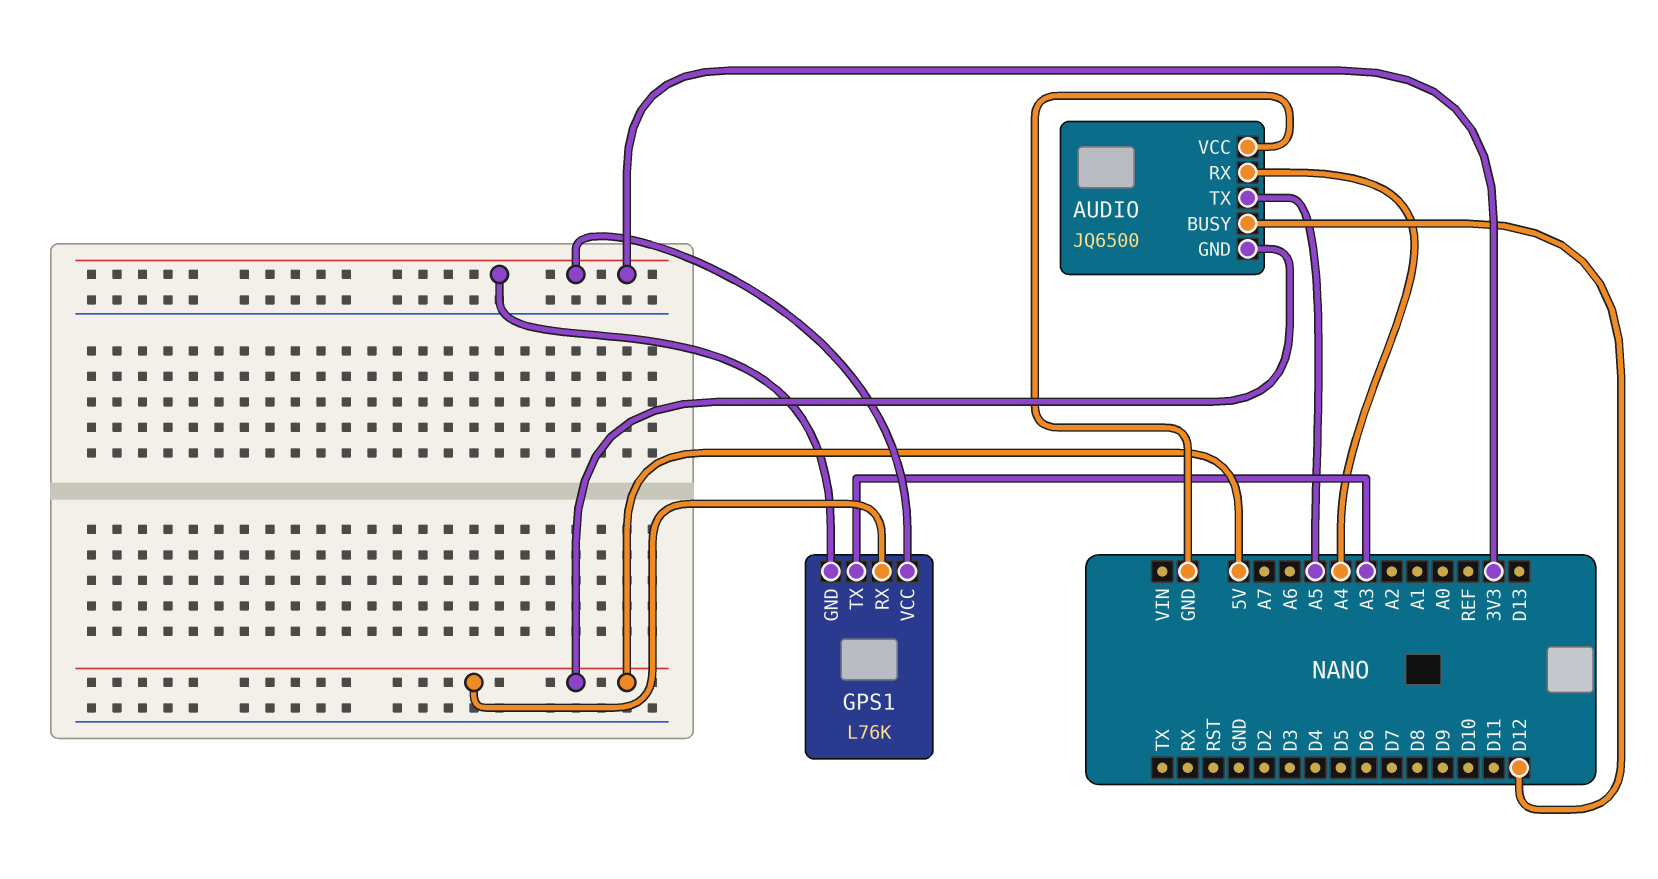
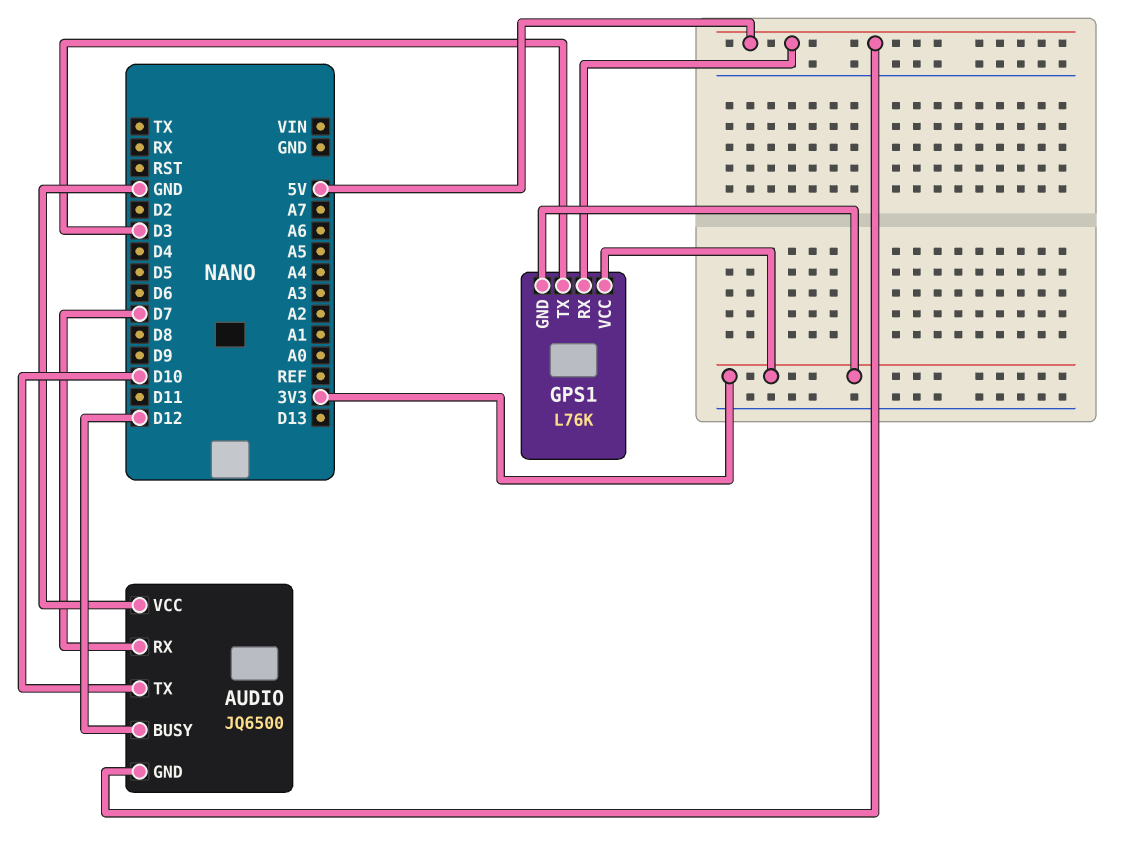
AUDIO pin RX: A4 -> D7
AUDIO pin TX: A5 -> D10
GPS1 pin TX: A3 -> D3

